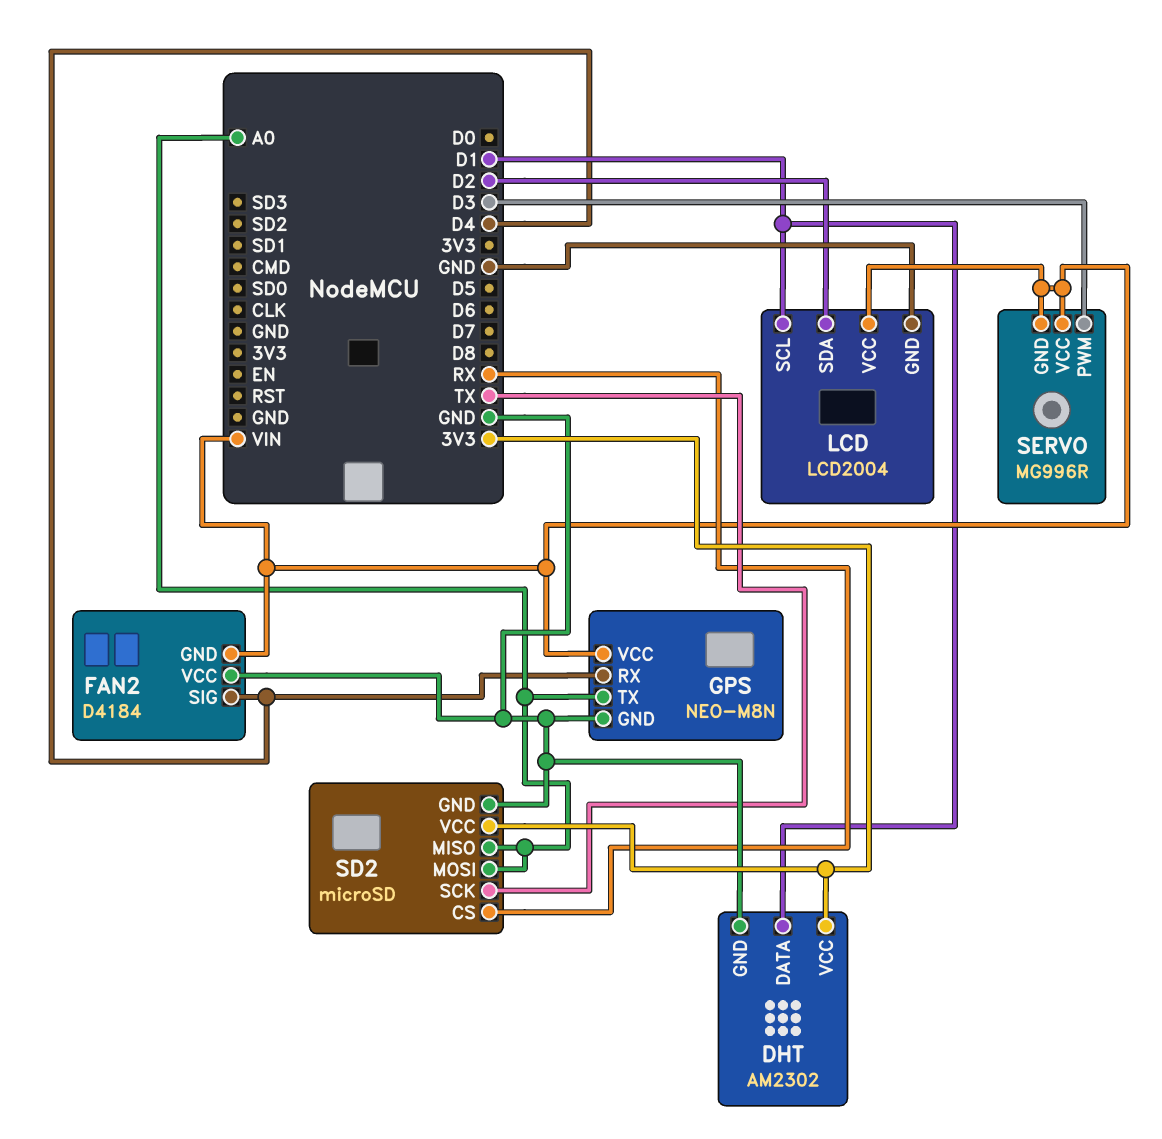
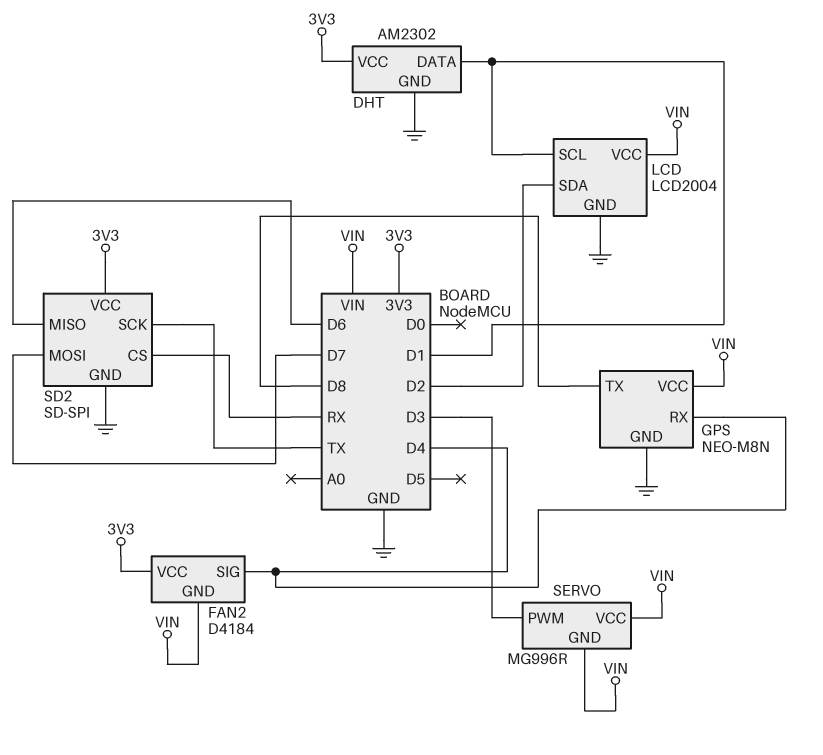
FAN2 pin VCC: GND -> 3V3
GPS pin TX: A0 -> D8
SD2: microSD -> SD-SPI
SD2 pin MISO: A0 -> D6
SD2 pin MOSI: A0 -> D7

